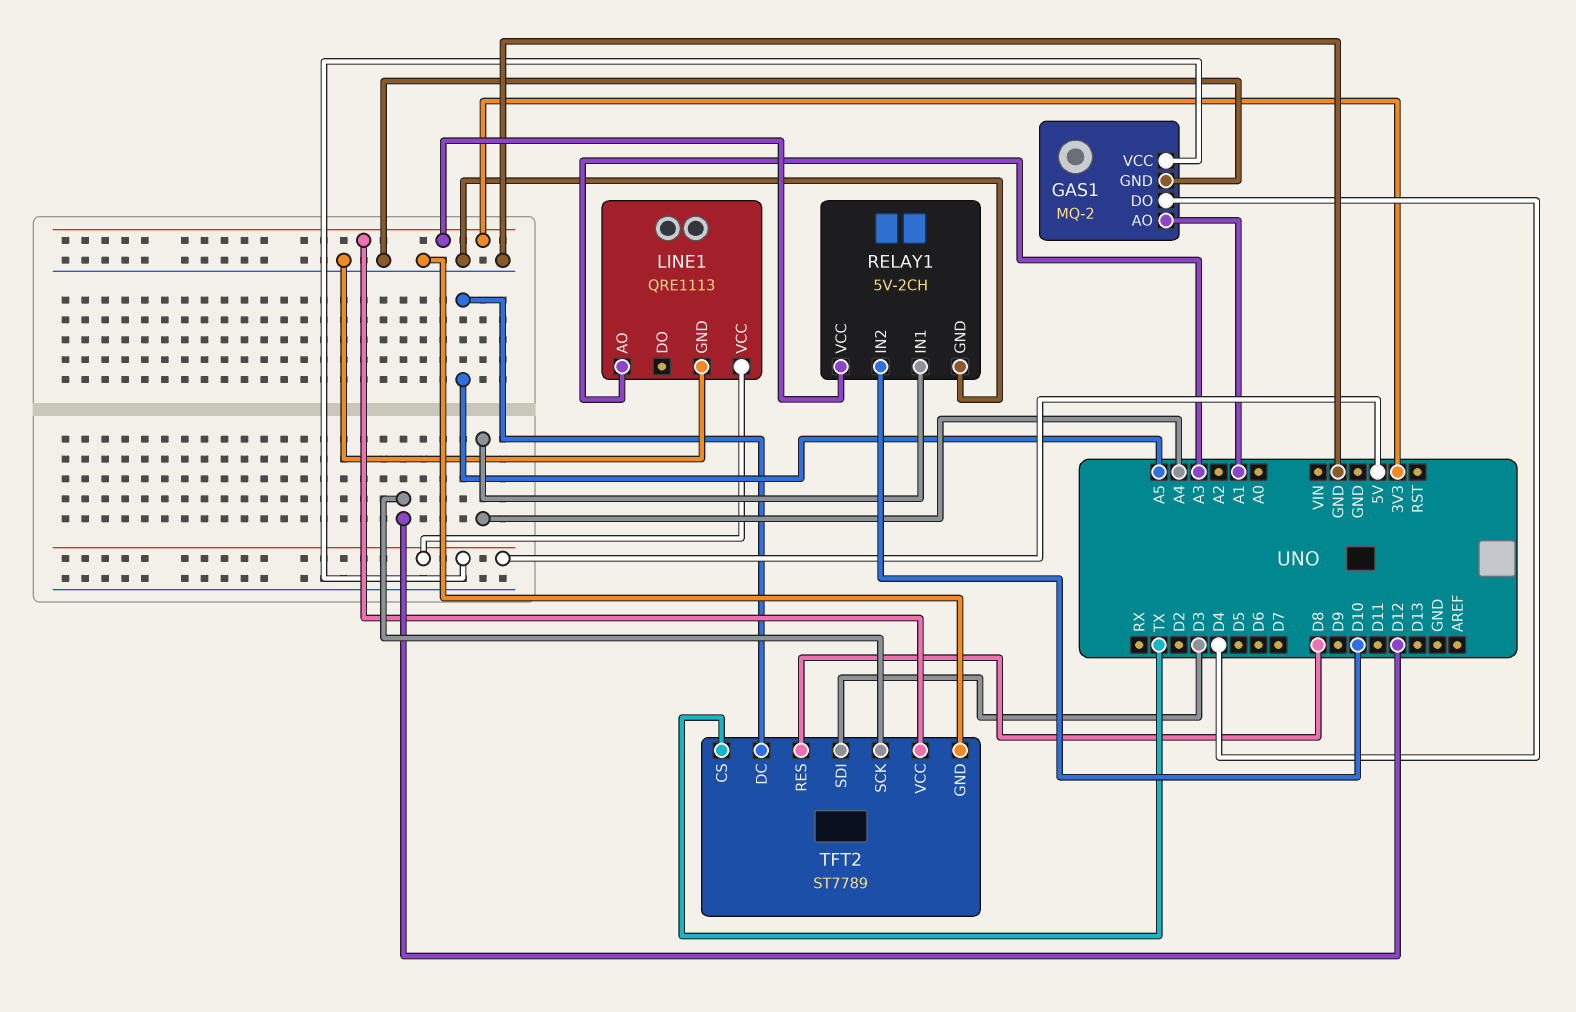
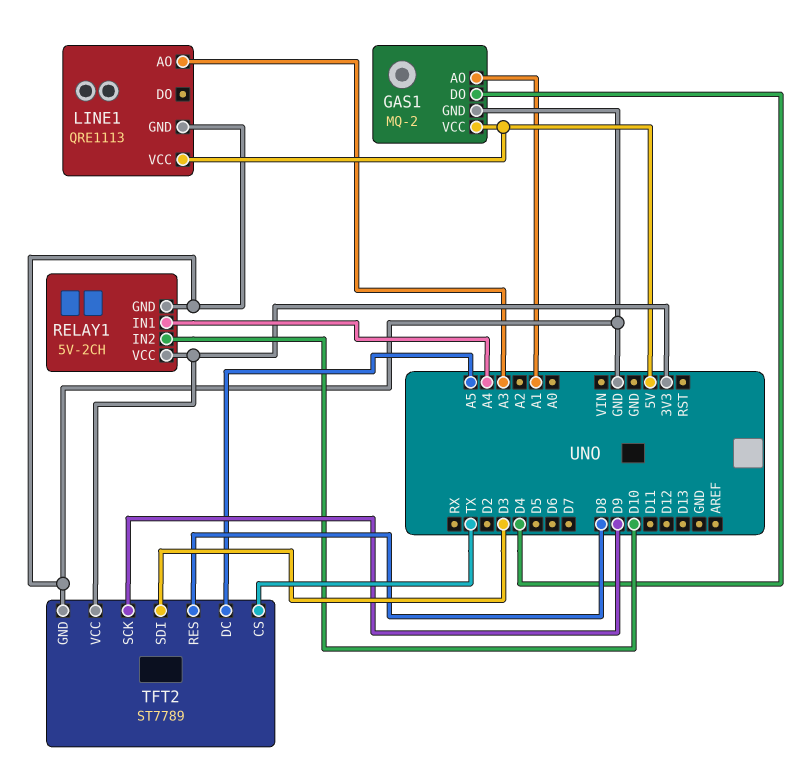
TFT2 pin SCK: D12 -> D9

